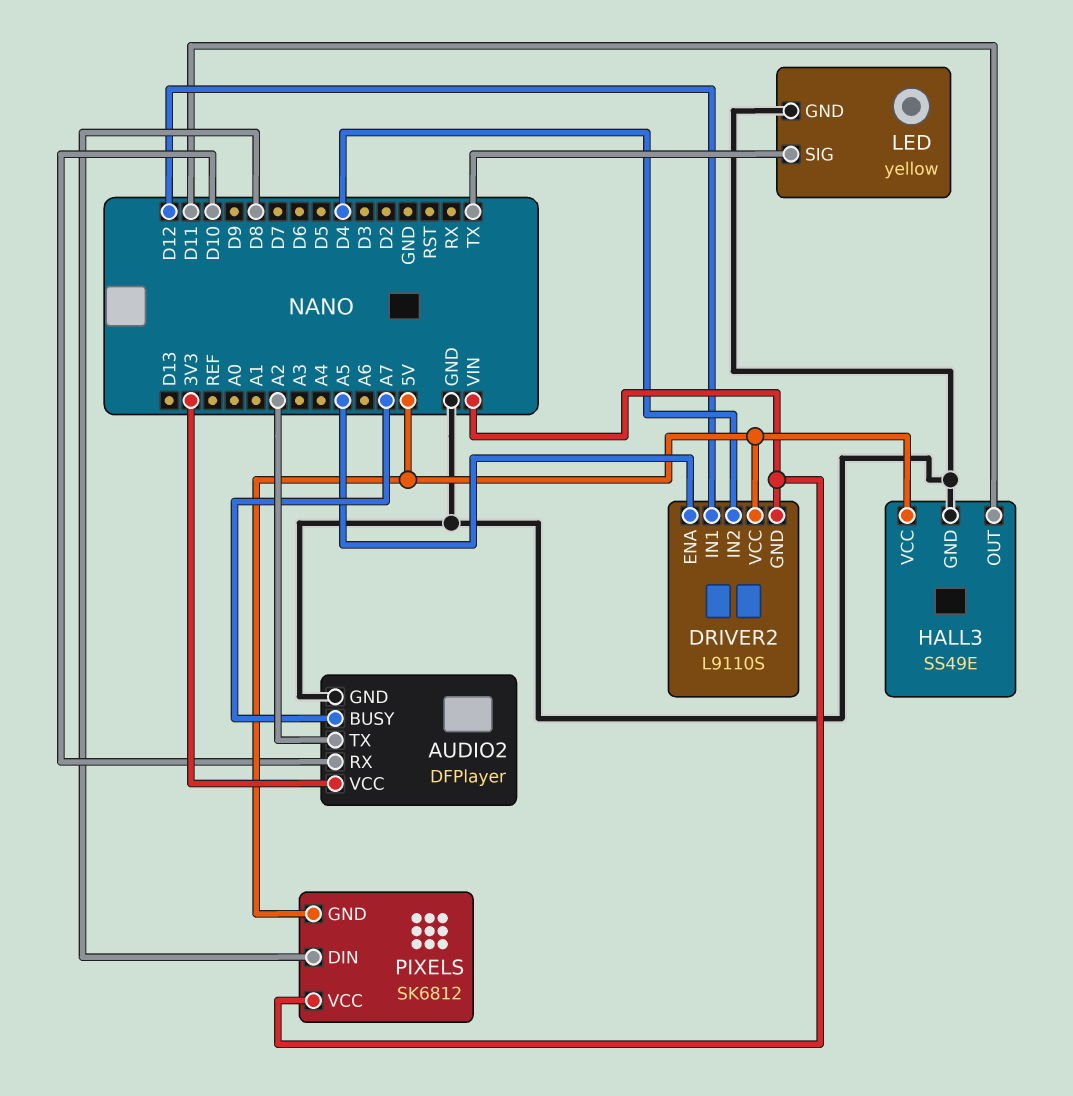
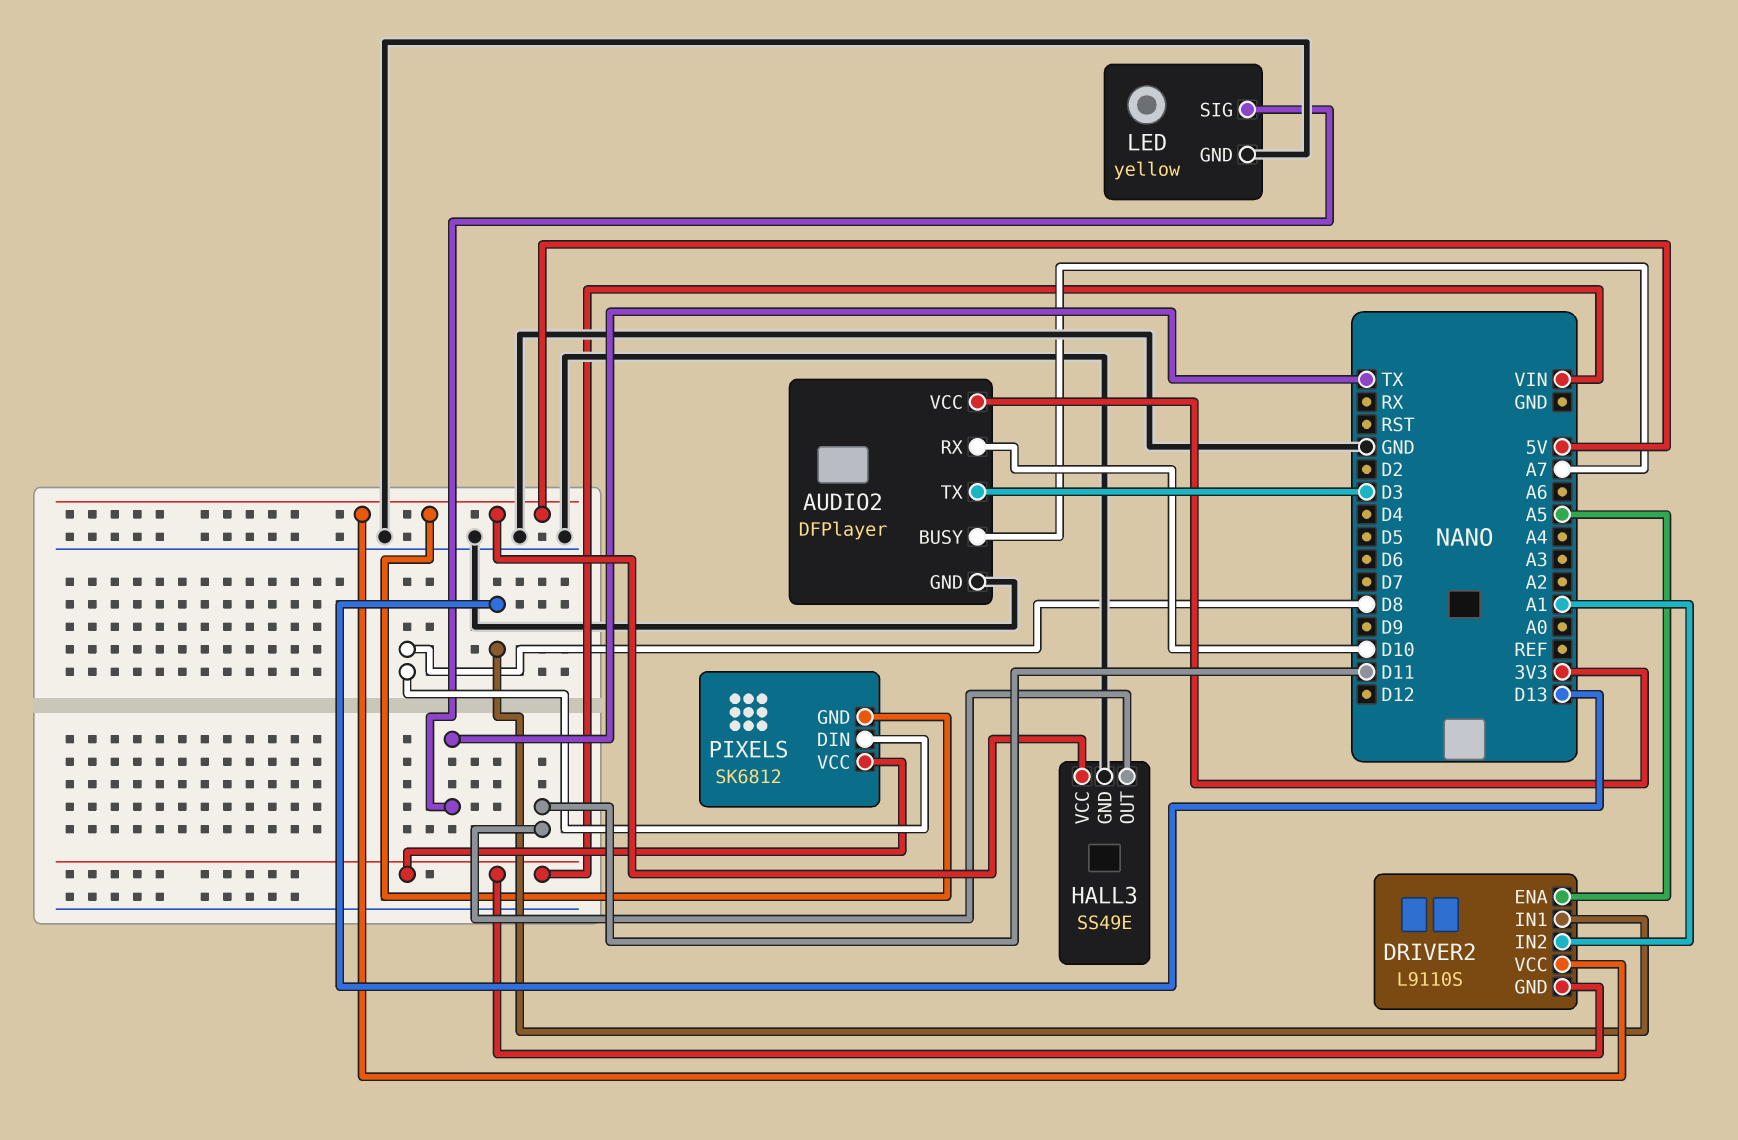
AUDIO2 pin TX: A2 -> D3
DRIVER2 pin IN1: D12 -> D13
DRIVER2 pin IN2: D4 -> A1

